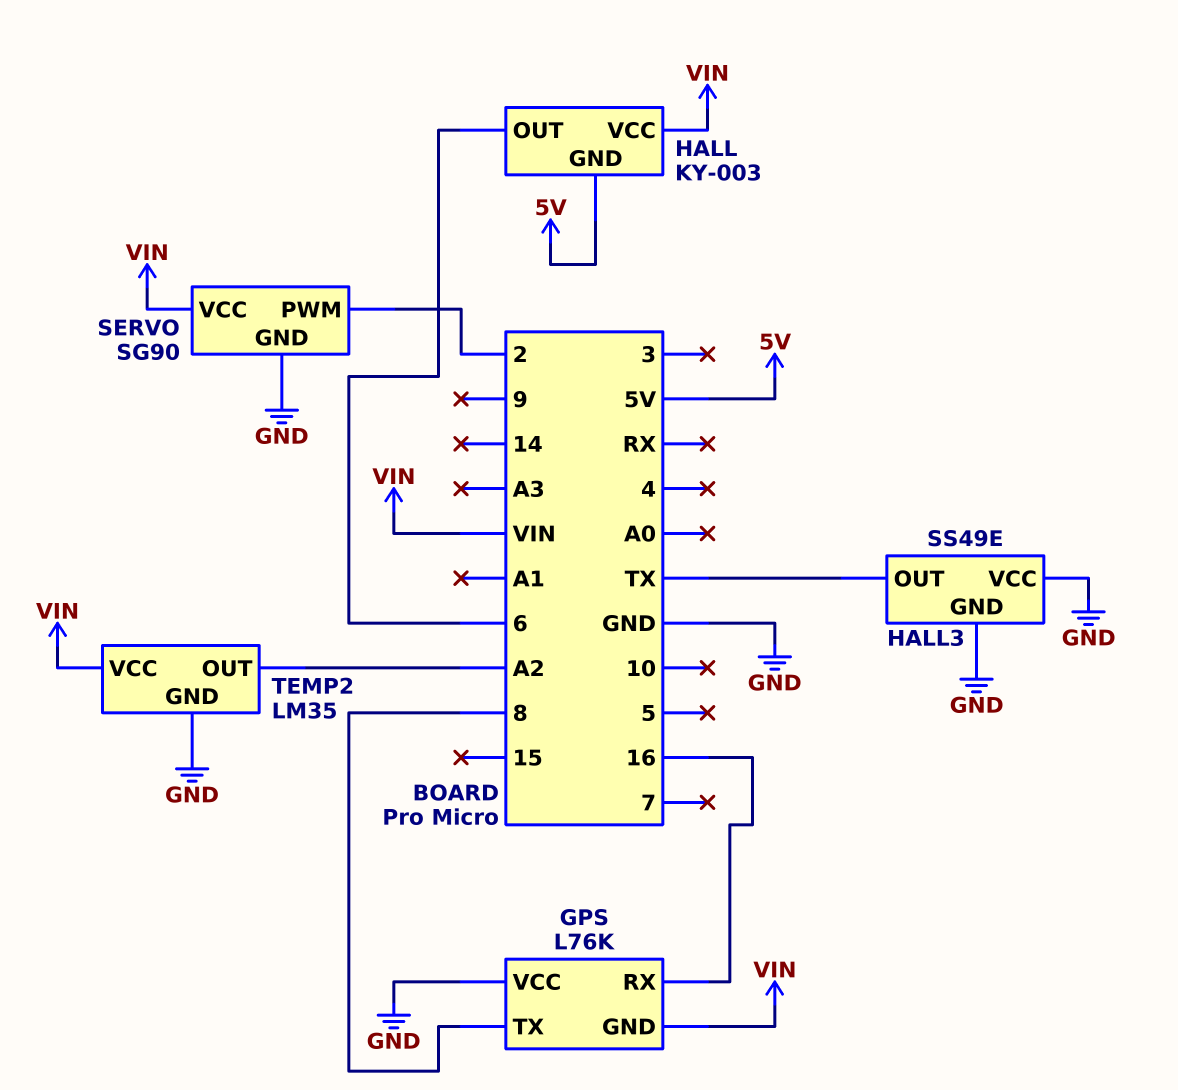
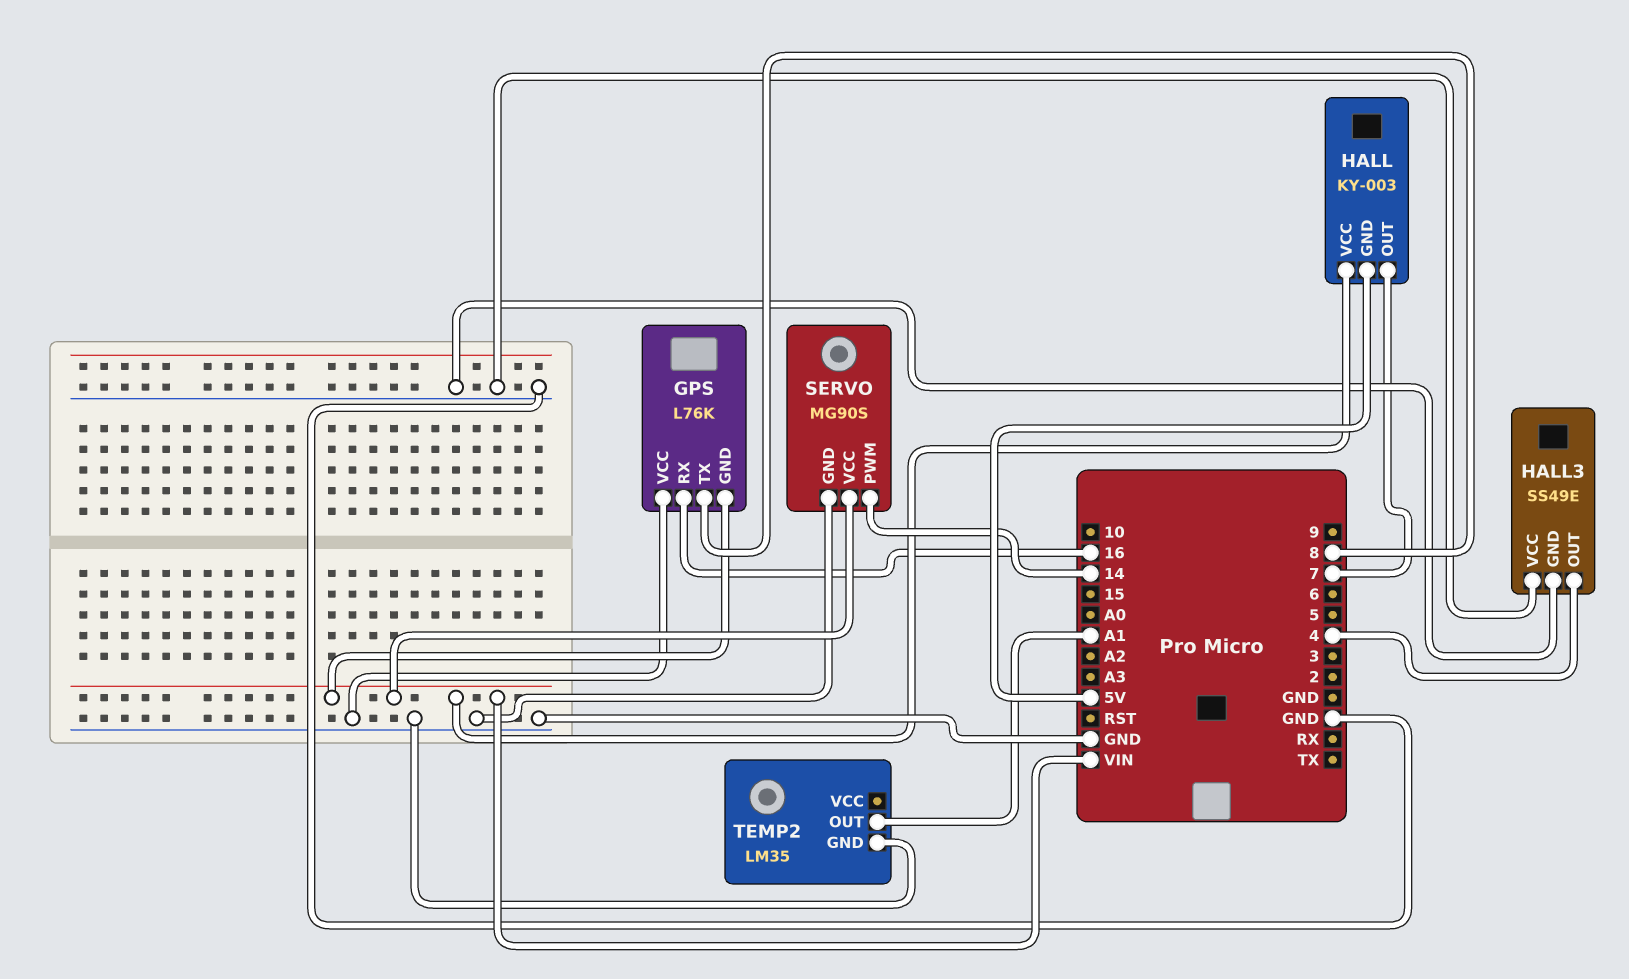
HALL pin OUT: 6 -> 7
HALL3 pin OUT: TX -> 4
SERVO: SG90 -> MG90S
SERVO pin PWM: 2 -> 14
TEMP2 pin OUT: A2 -> A1
TEMP2 pin VCC: VIN -> none

